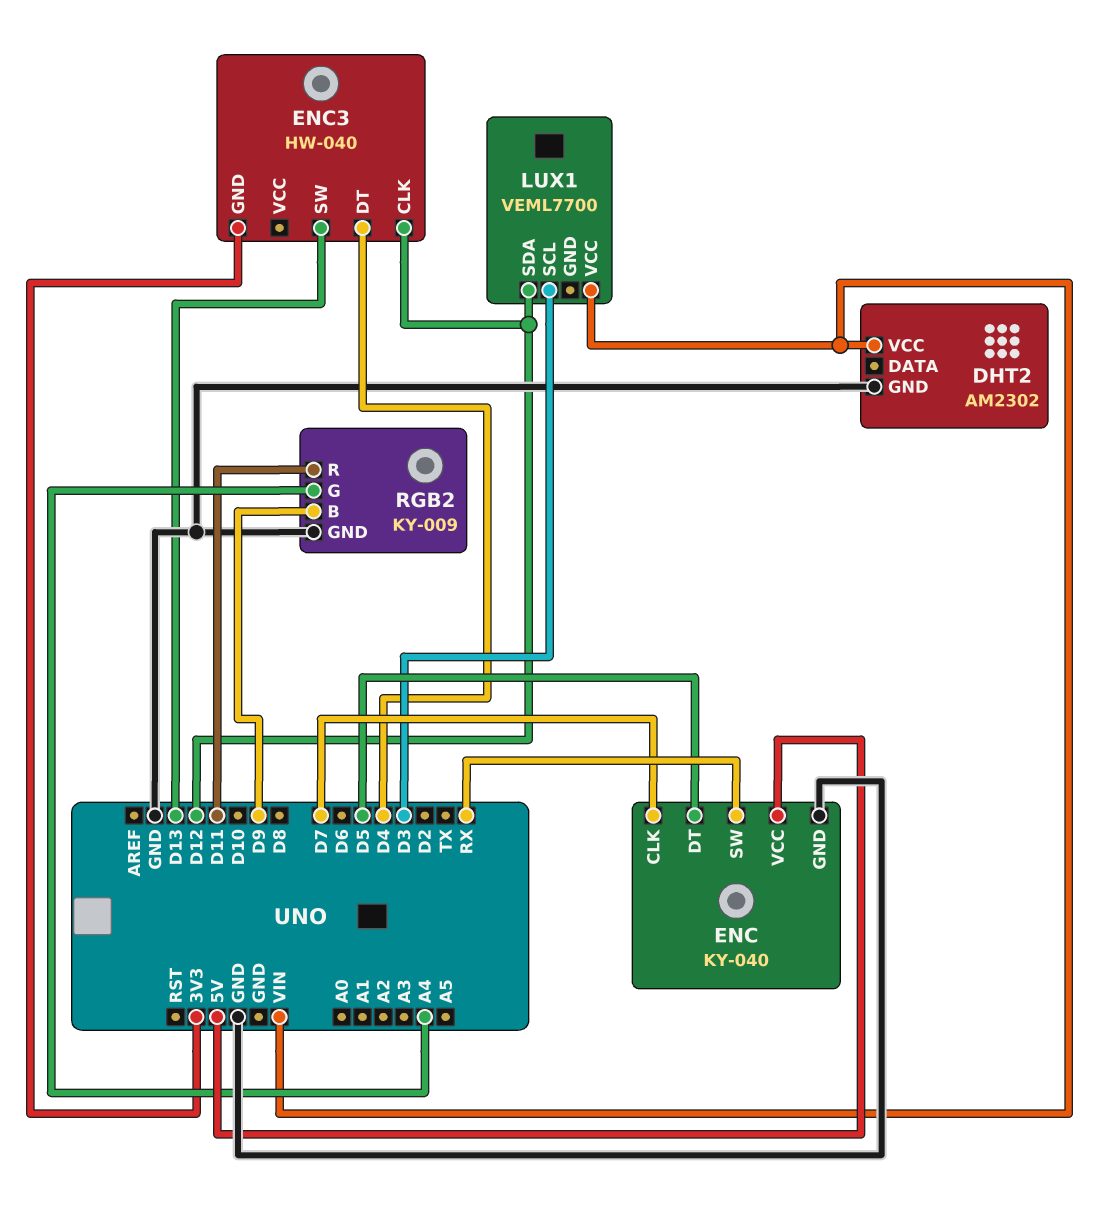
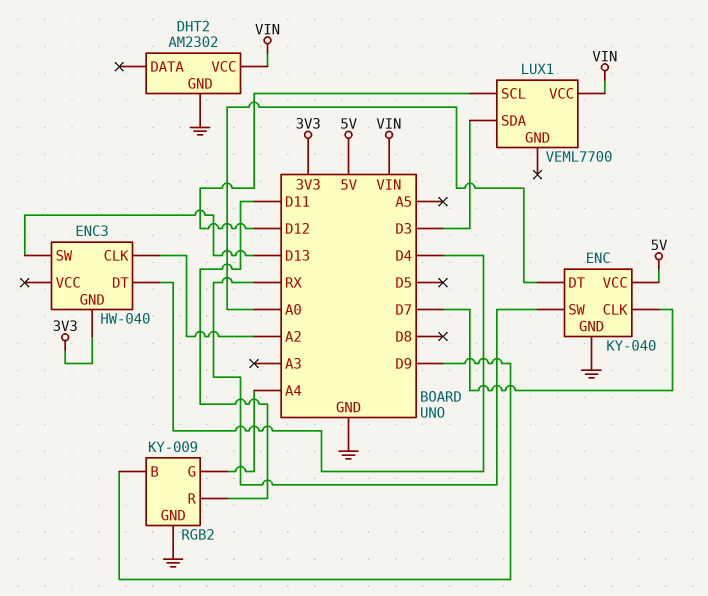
ENC pin DT: D5 -> A0
ENC3 pin CLK: D12 -> A2
LUX1 pin SCL: D3 -> D12
LUX1 pin SDA: D12 -> D3

